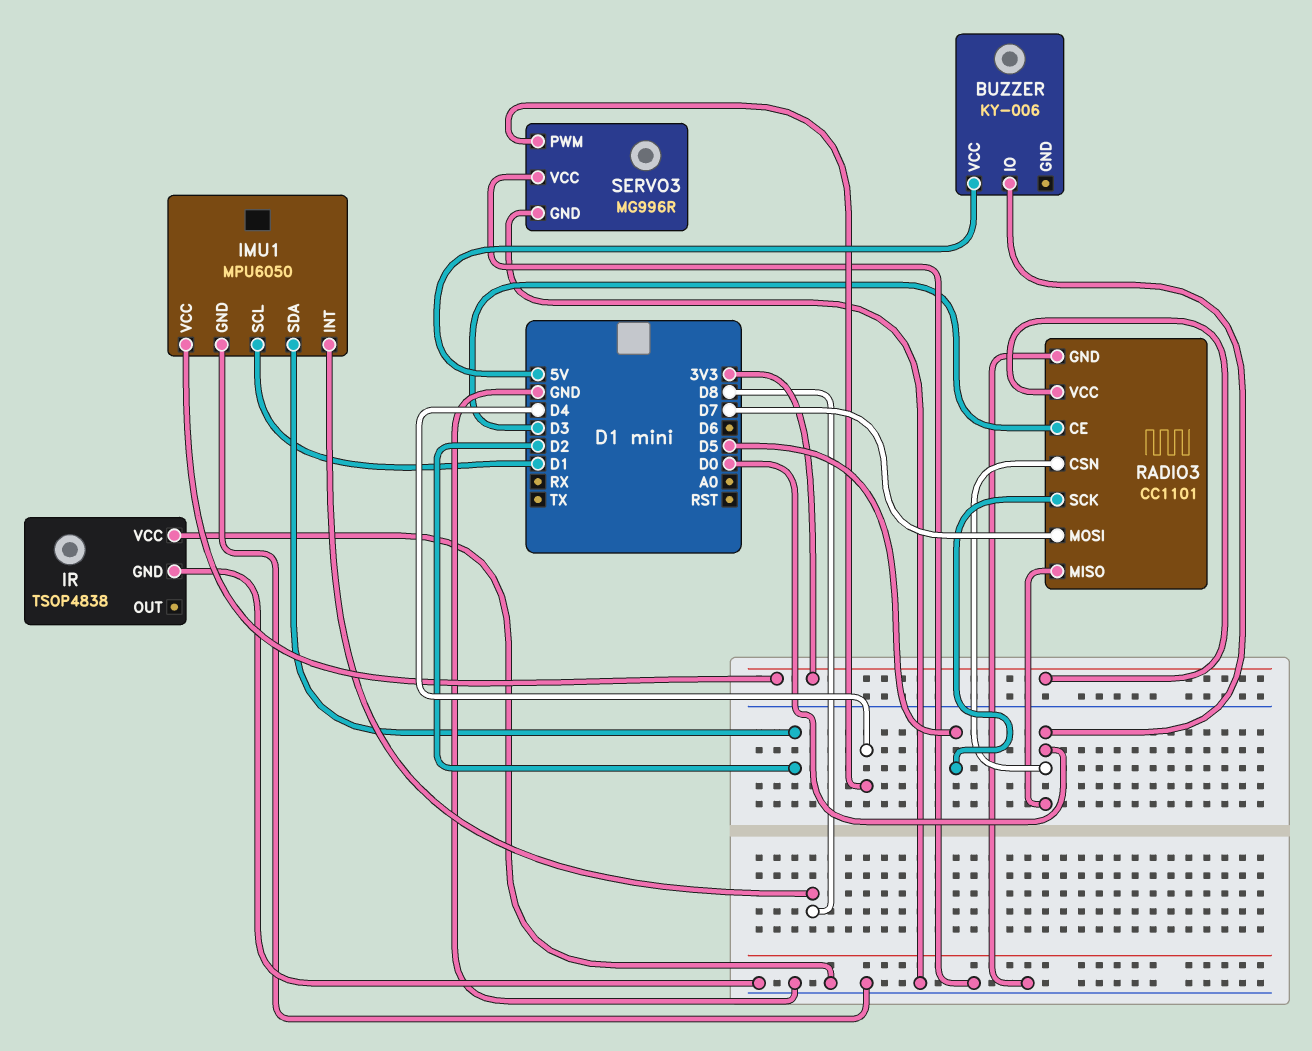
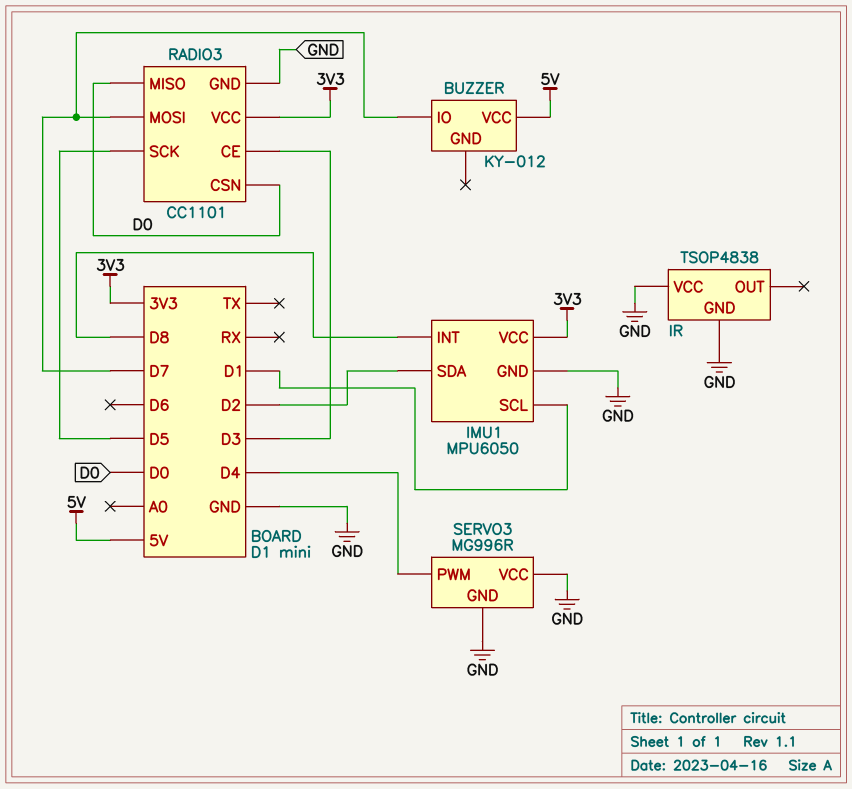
BUZZER: KY-006 -> KY-012
BUZZER pin IO: D0 -> D7

